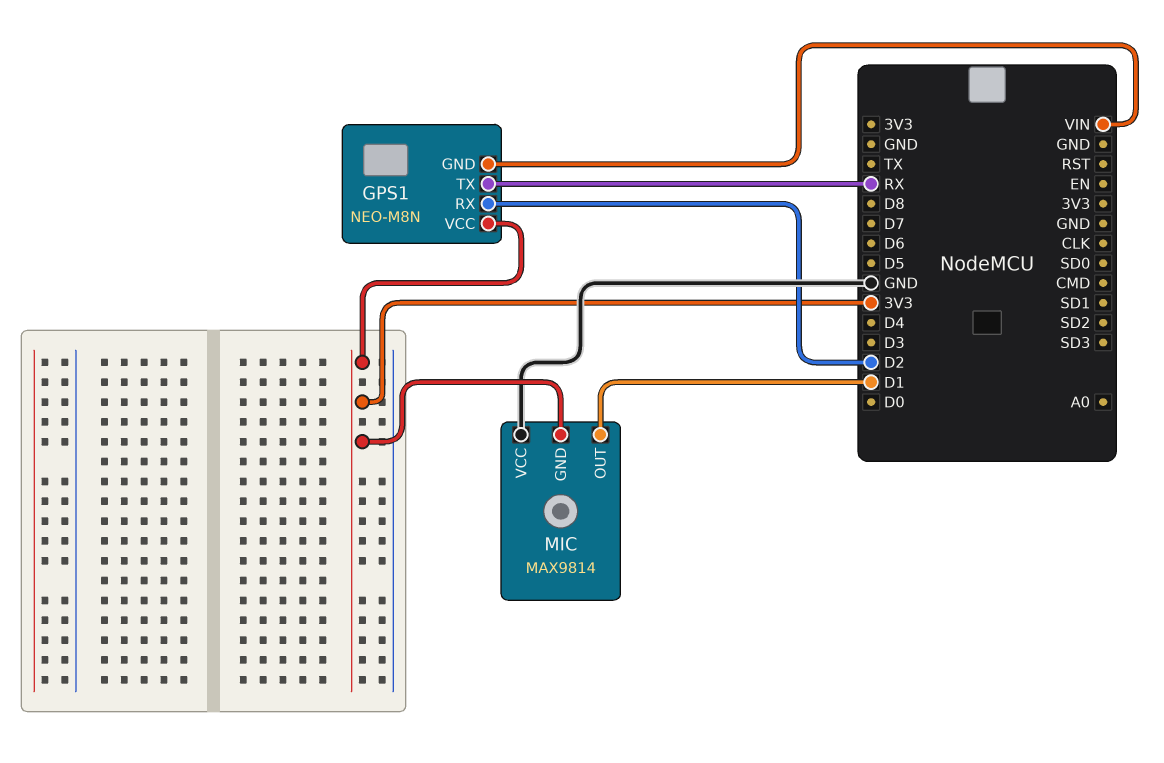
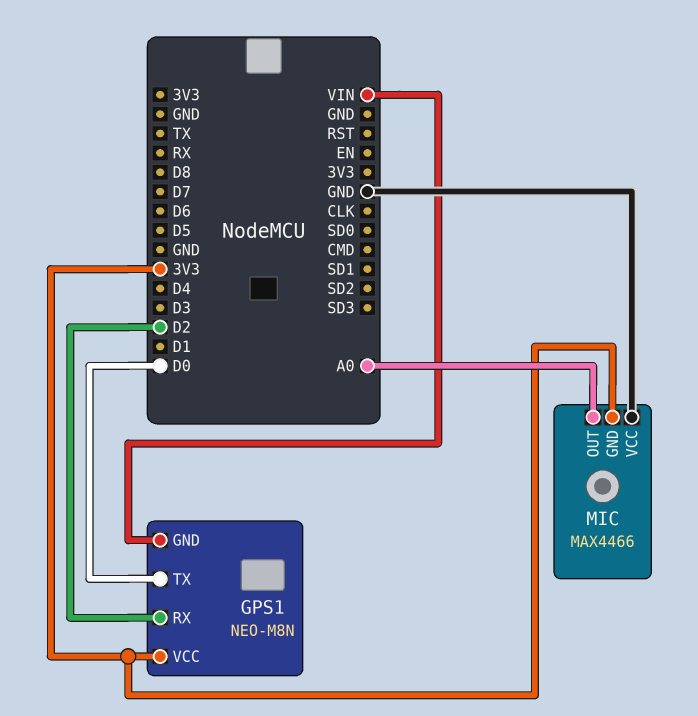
GPS1 pin TX: RX -> D0
MIC: MAX9814 -> MAX4466
MIC pin OUT: D1 -> A0

